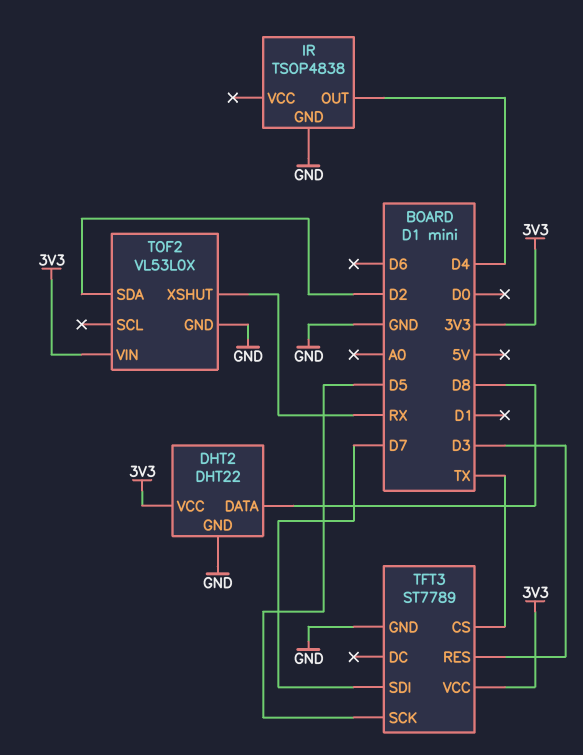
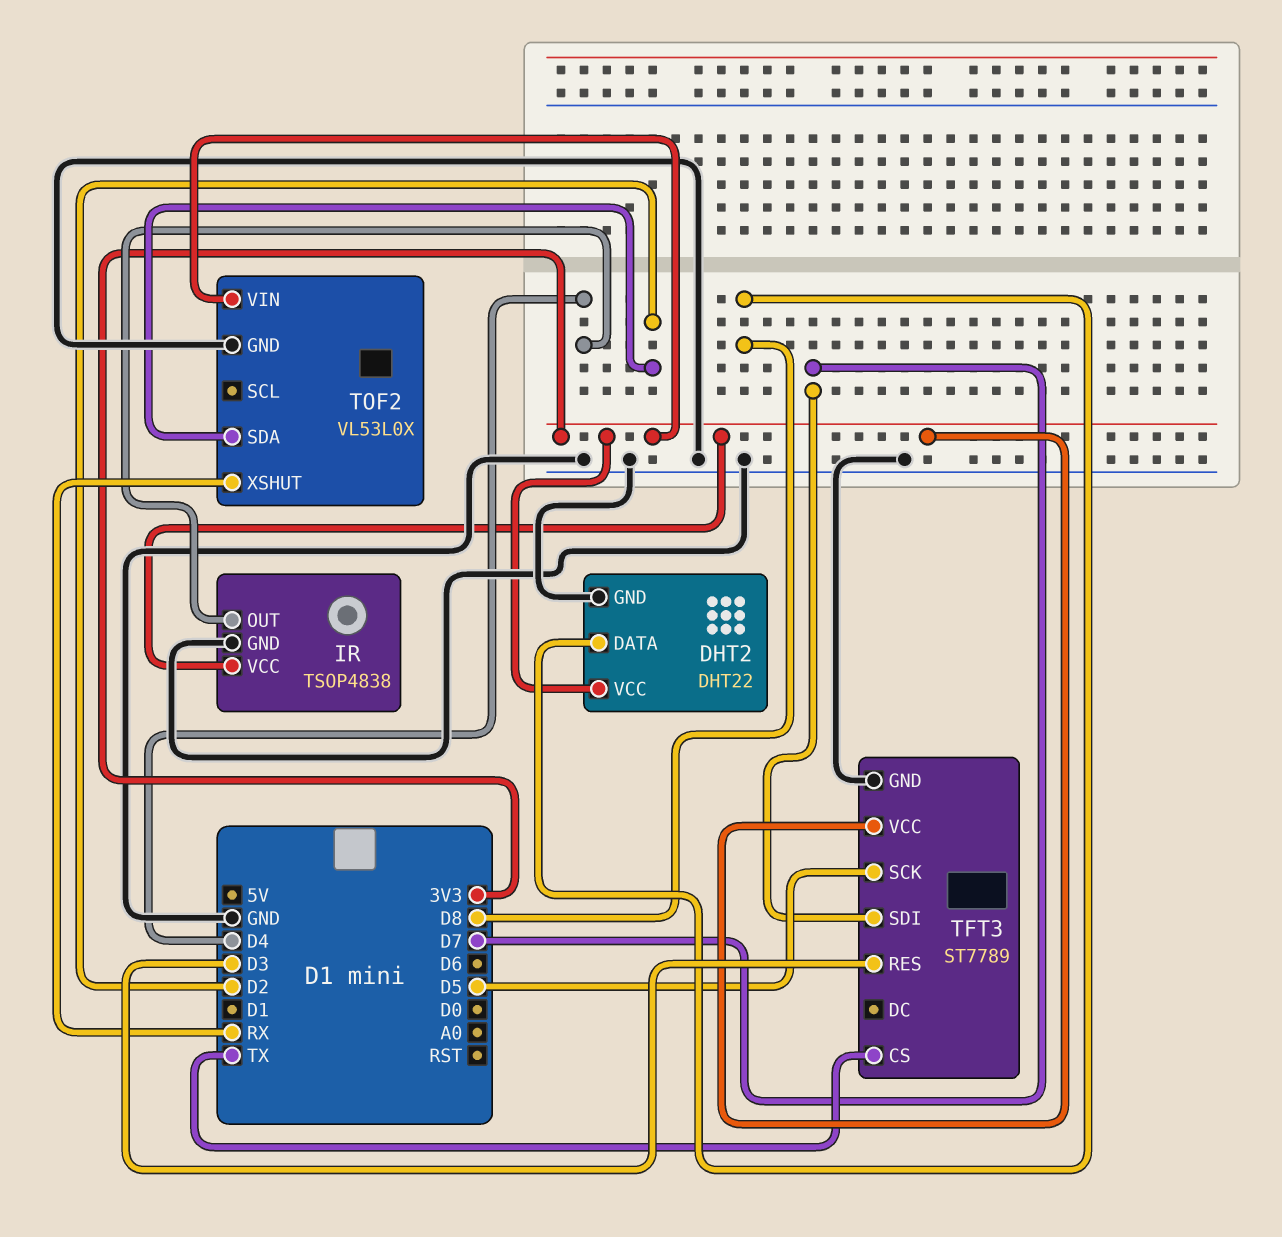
IR pin VCC: none -> 3V3

